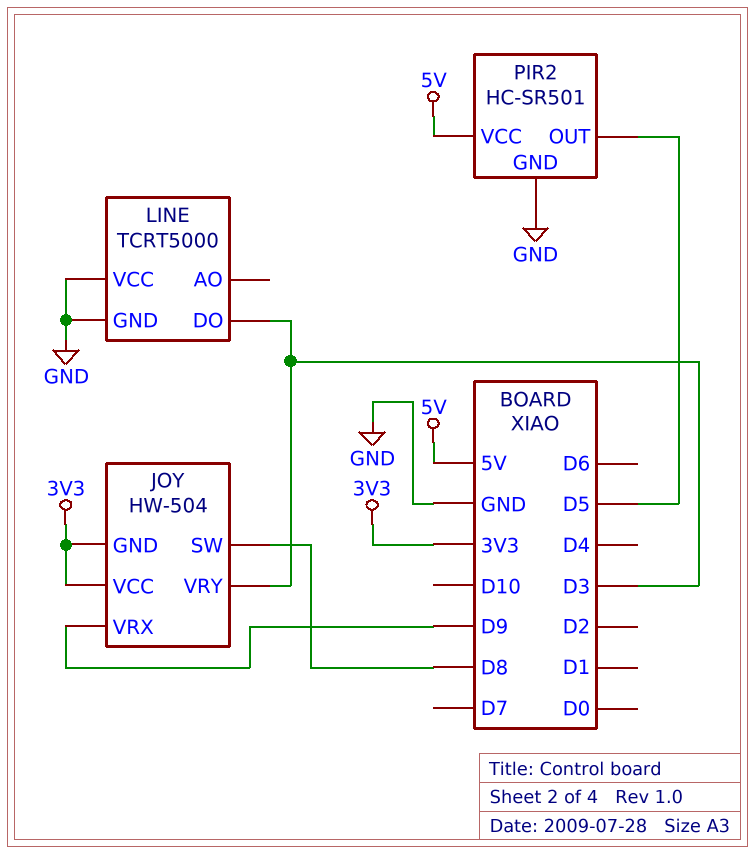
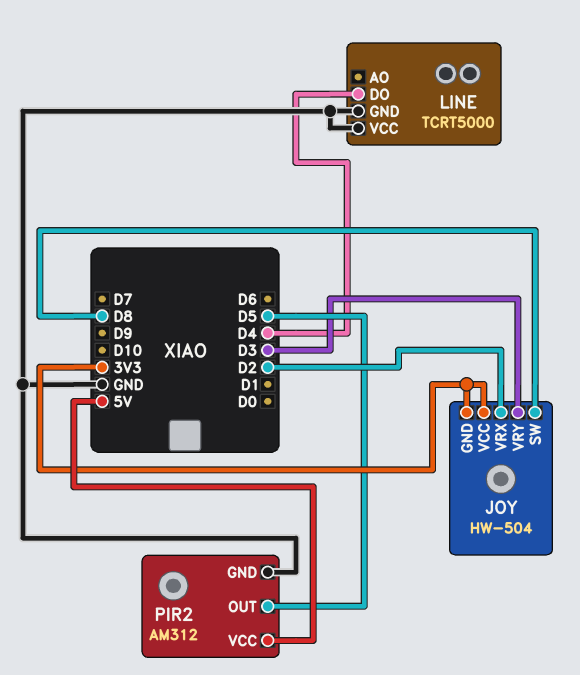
JOY pin VRX: D9 -> D2
LINE pin DO: D3 -> D4
PIR2: HC-SR501 -> AM312

